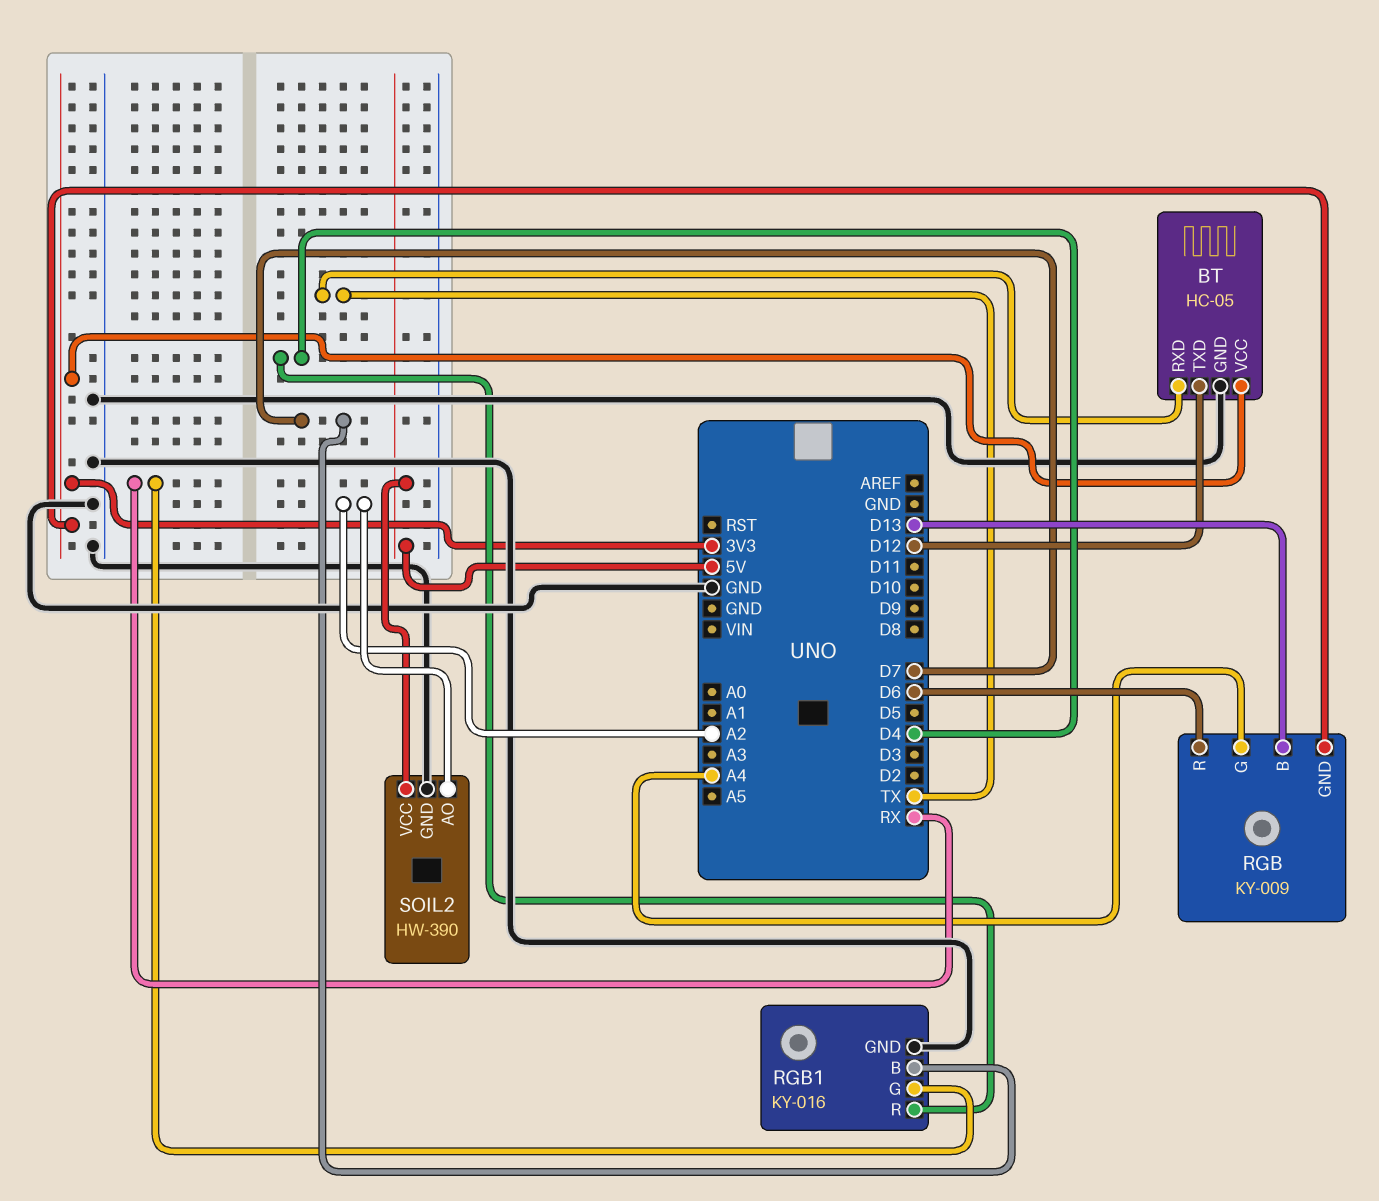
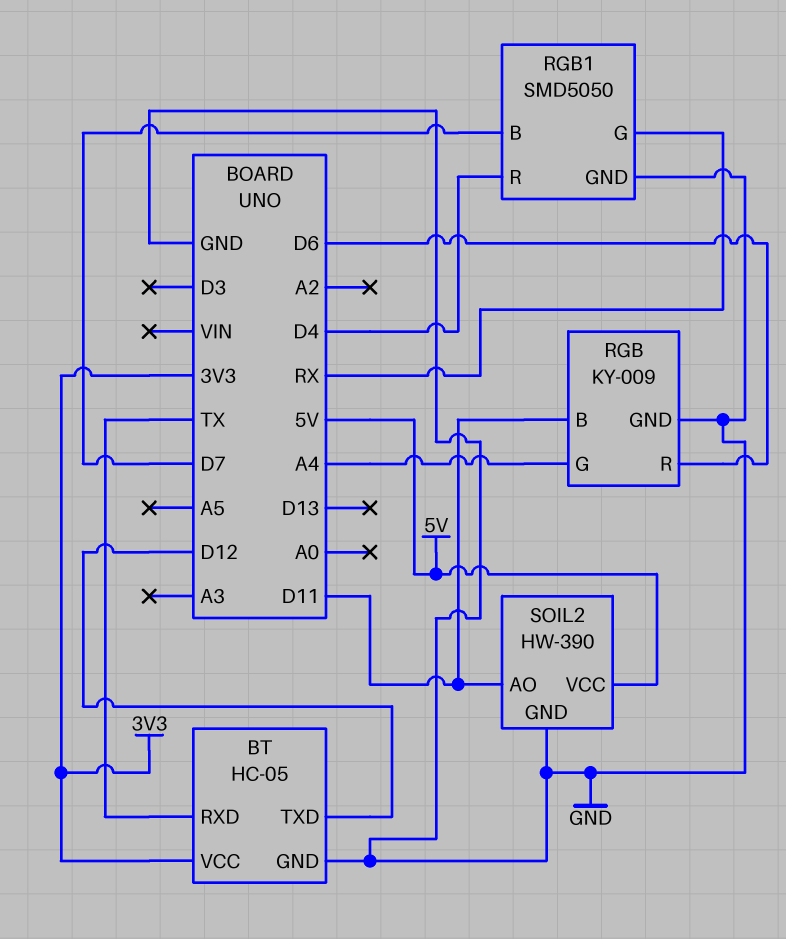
RGB pin B: D13 -> D11
RGB pin GND: 3V3 -> GND
RGB1: KY-016 -> SMD5050
SOIL2 pin AO: A2 -> D11

